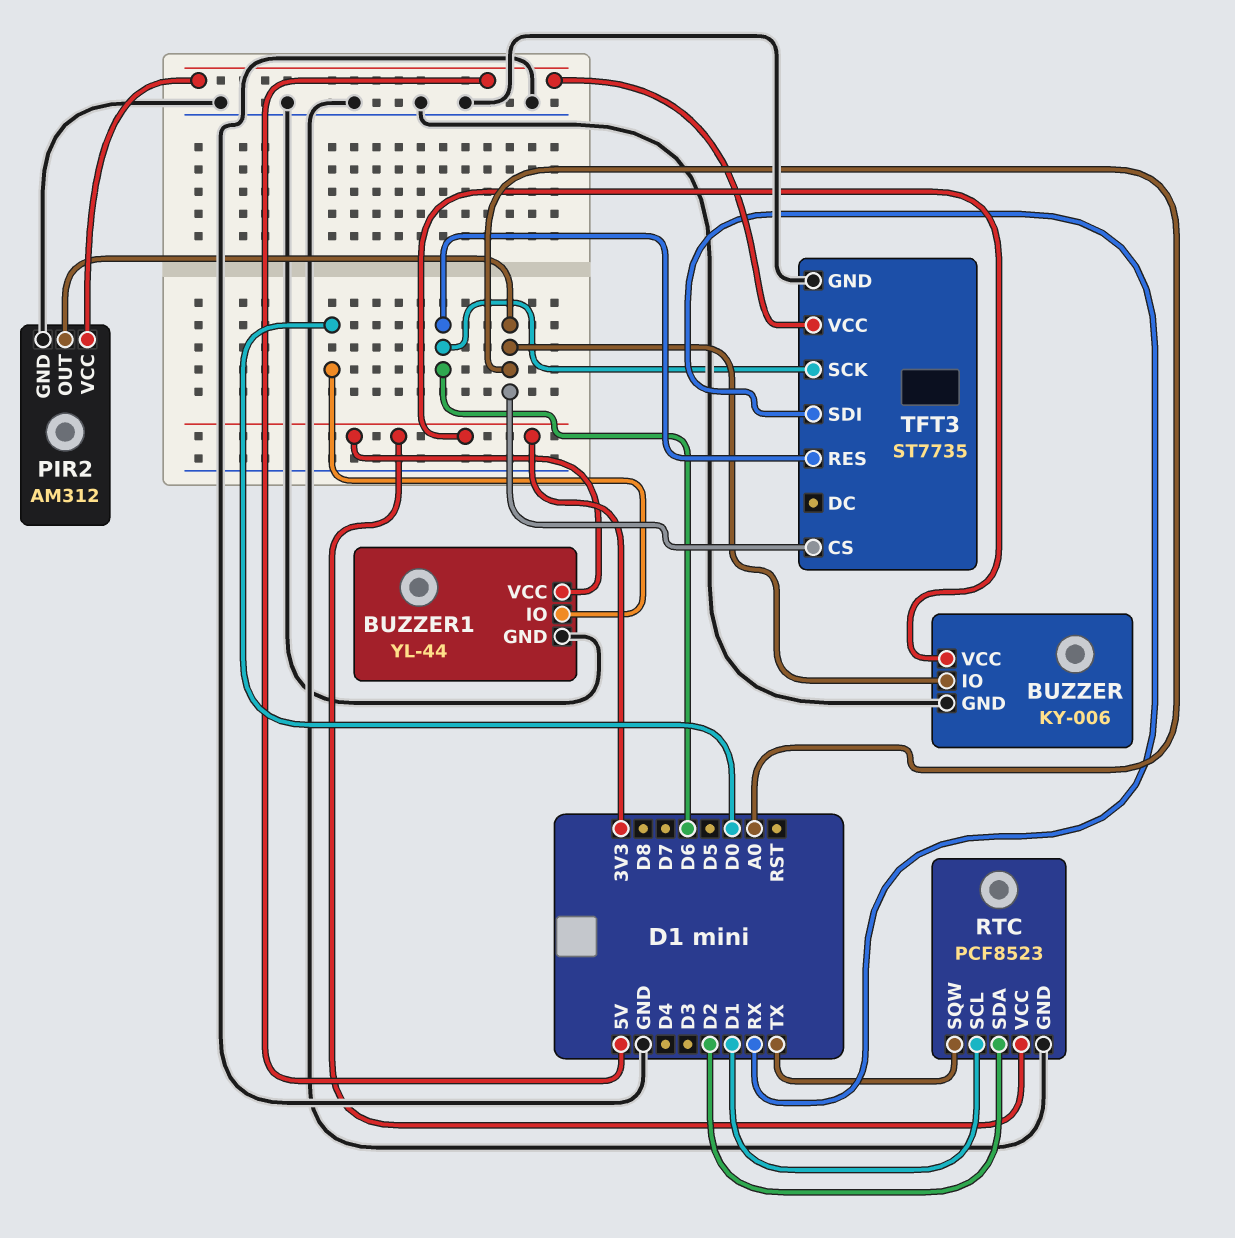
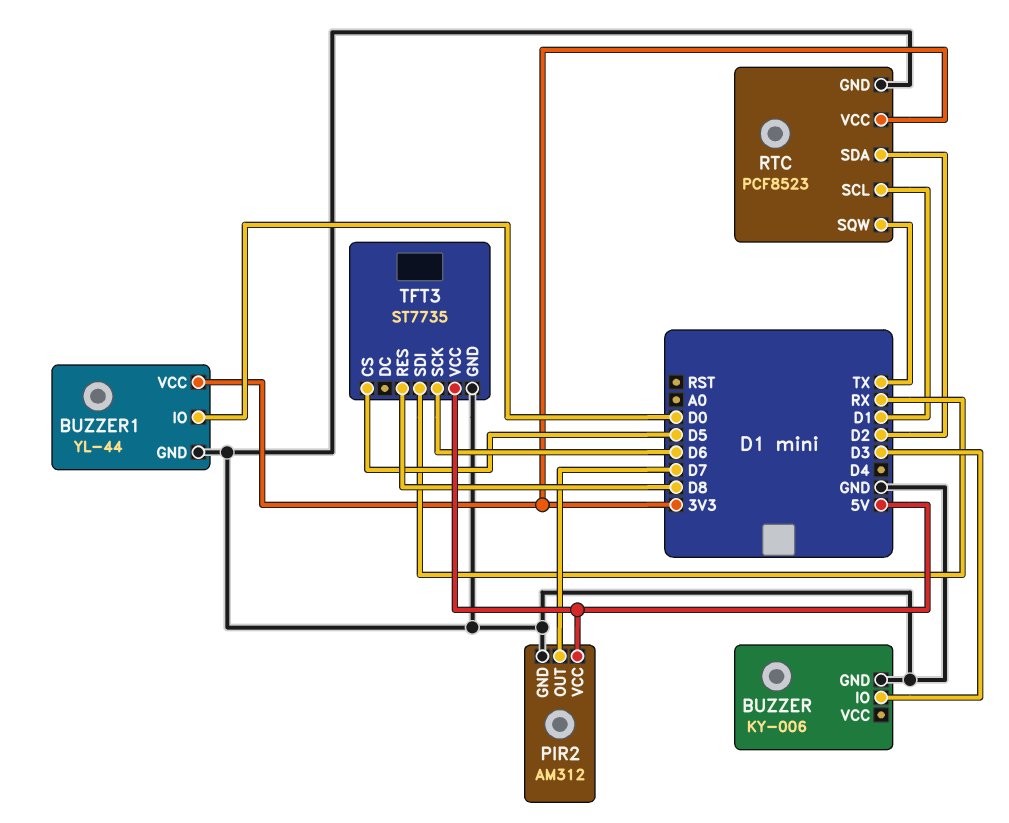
BUZZER pin IO: A0 -> D3
BUZZER pin VCC: 3V3 -> none
PIR2 pin OUT: A0 -> D7
TFT3 pin CS: A0 -> D5
TFT3 pin RES: D6 -> D8

